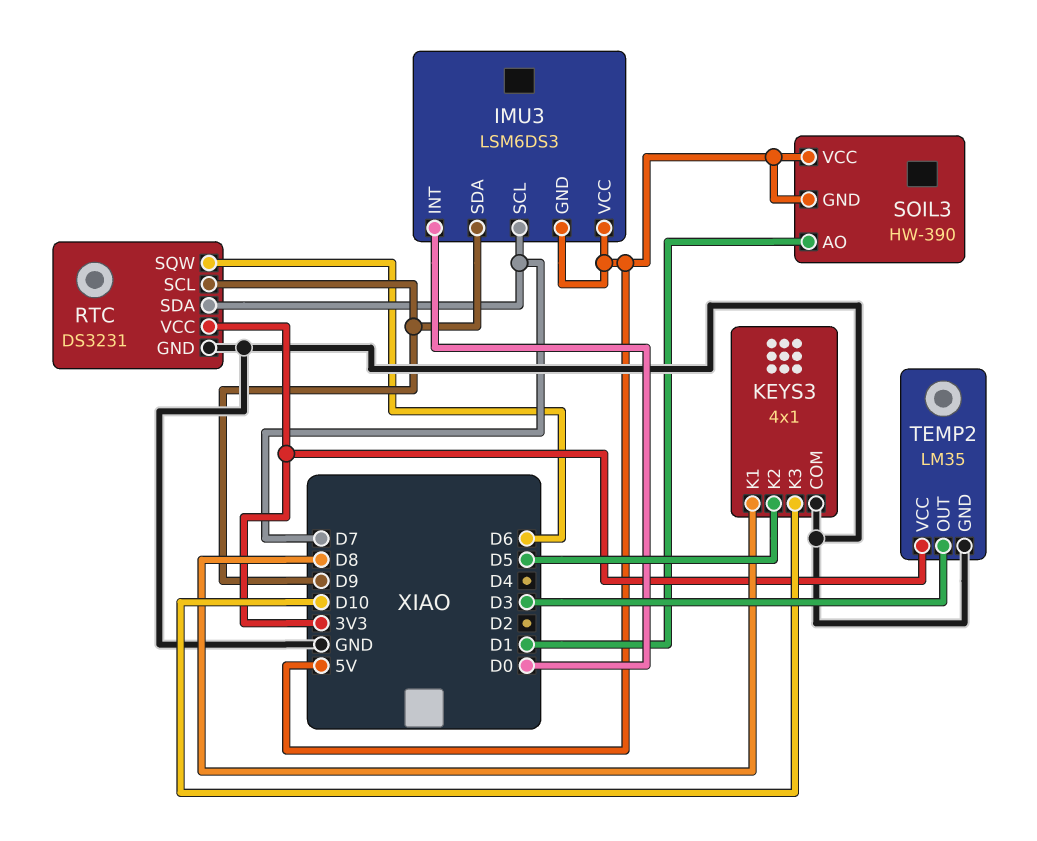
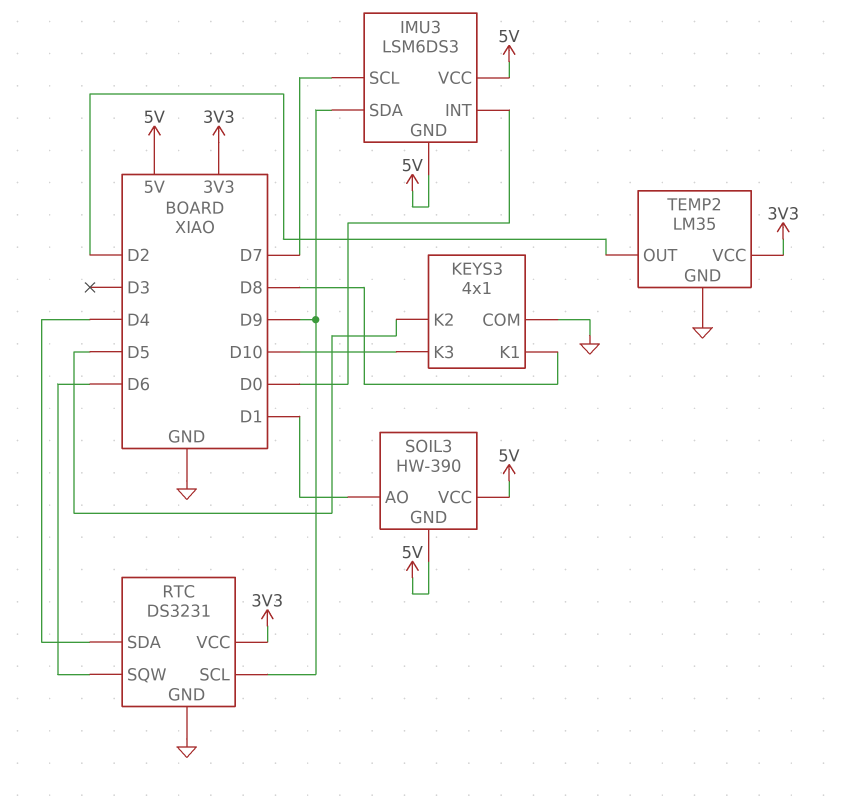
RTC pin SDA: D7 -> D4
TEMP2 pin OUT: D3 -> D2

